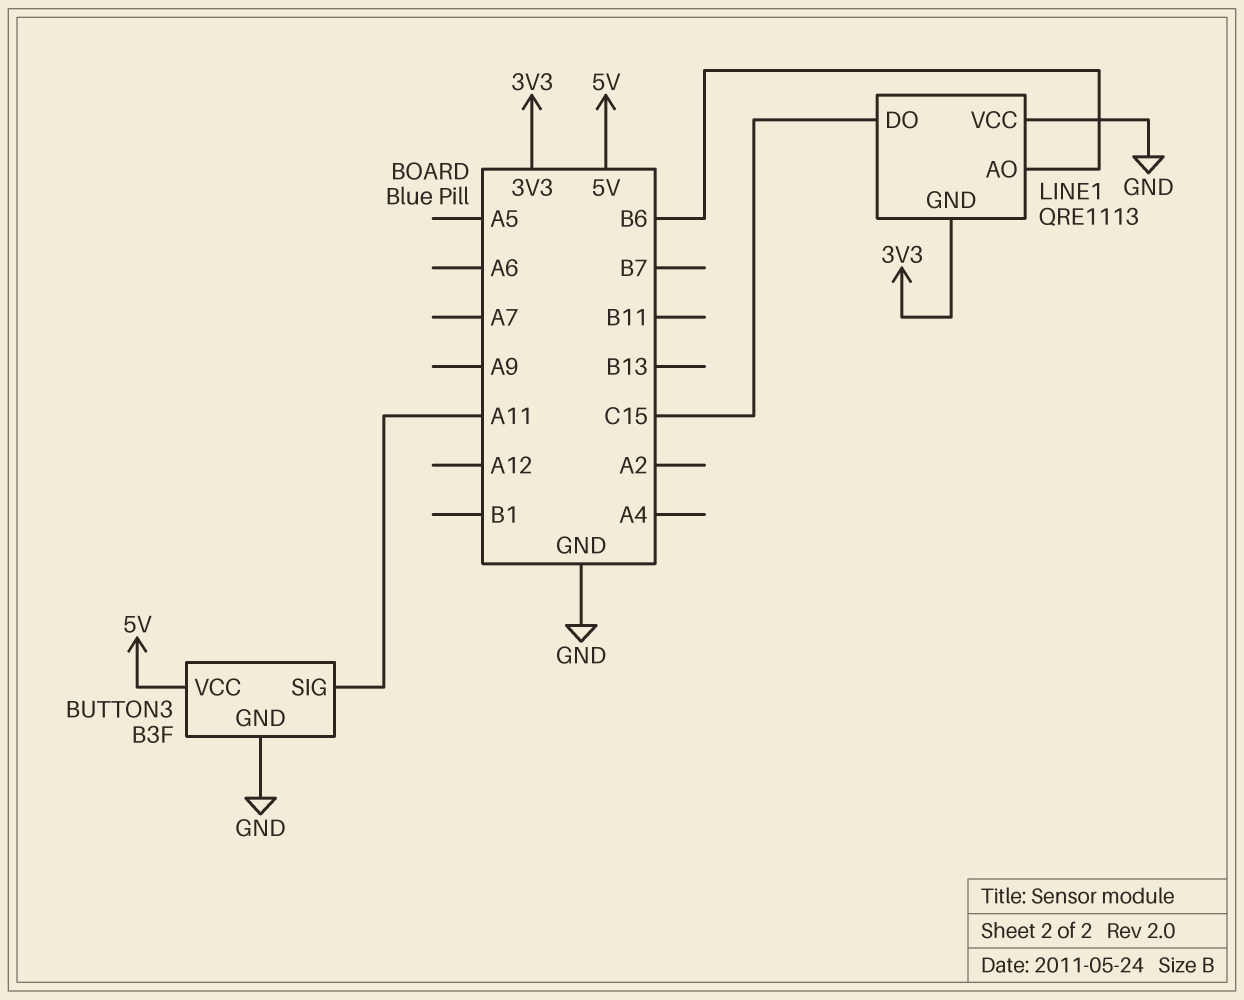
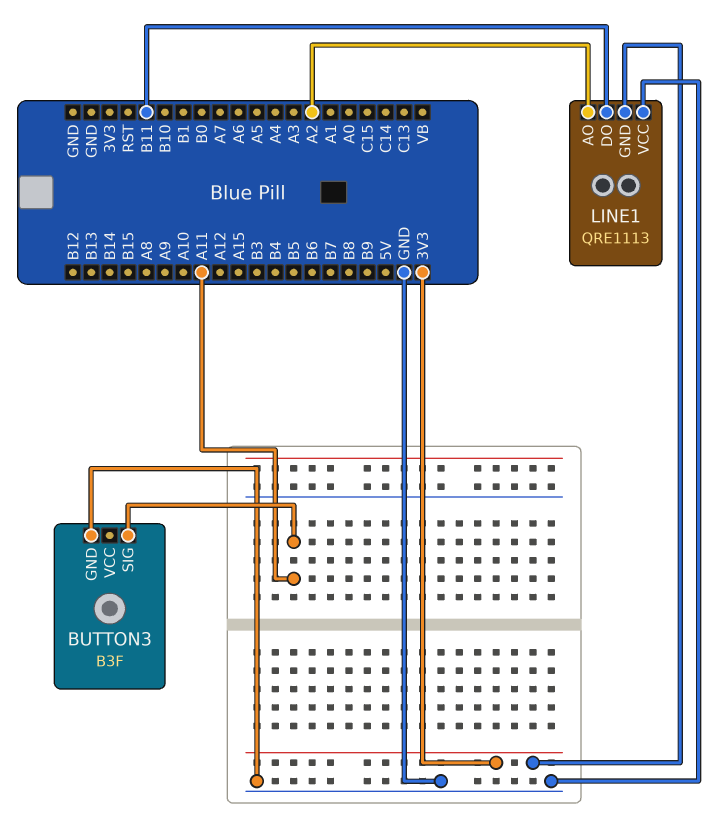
BUTTON3 pin VCC: 5V -> none
LINE1 pin AO: B6 -> A2
LINE1 pin DO: C15 -> B11

